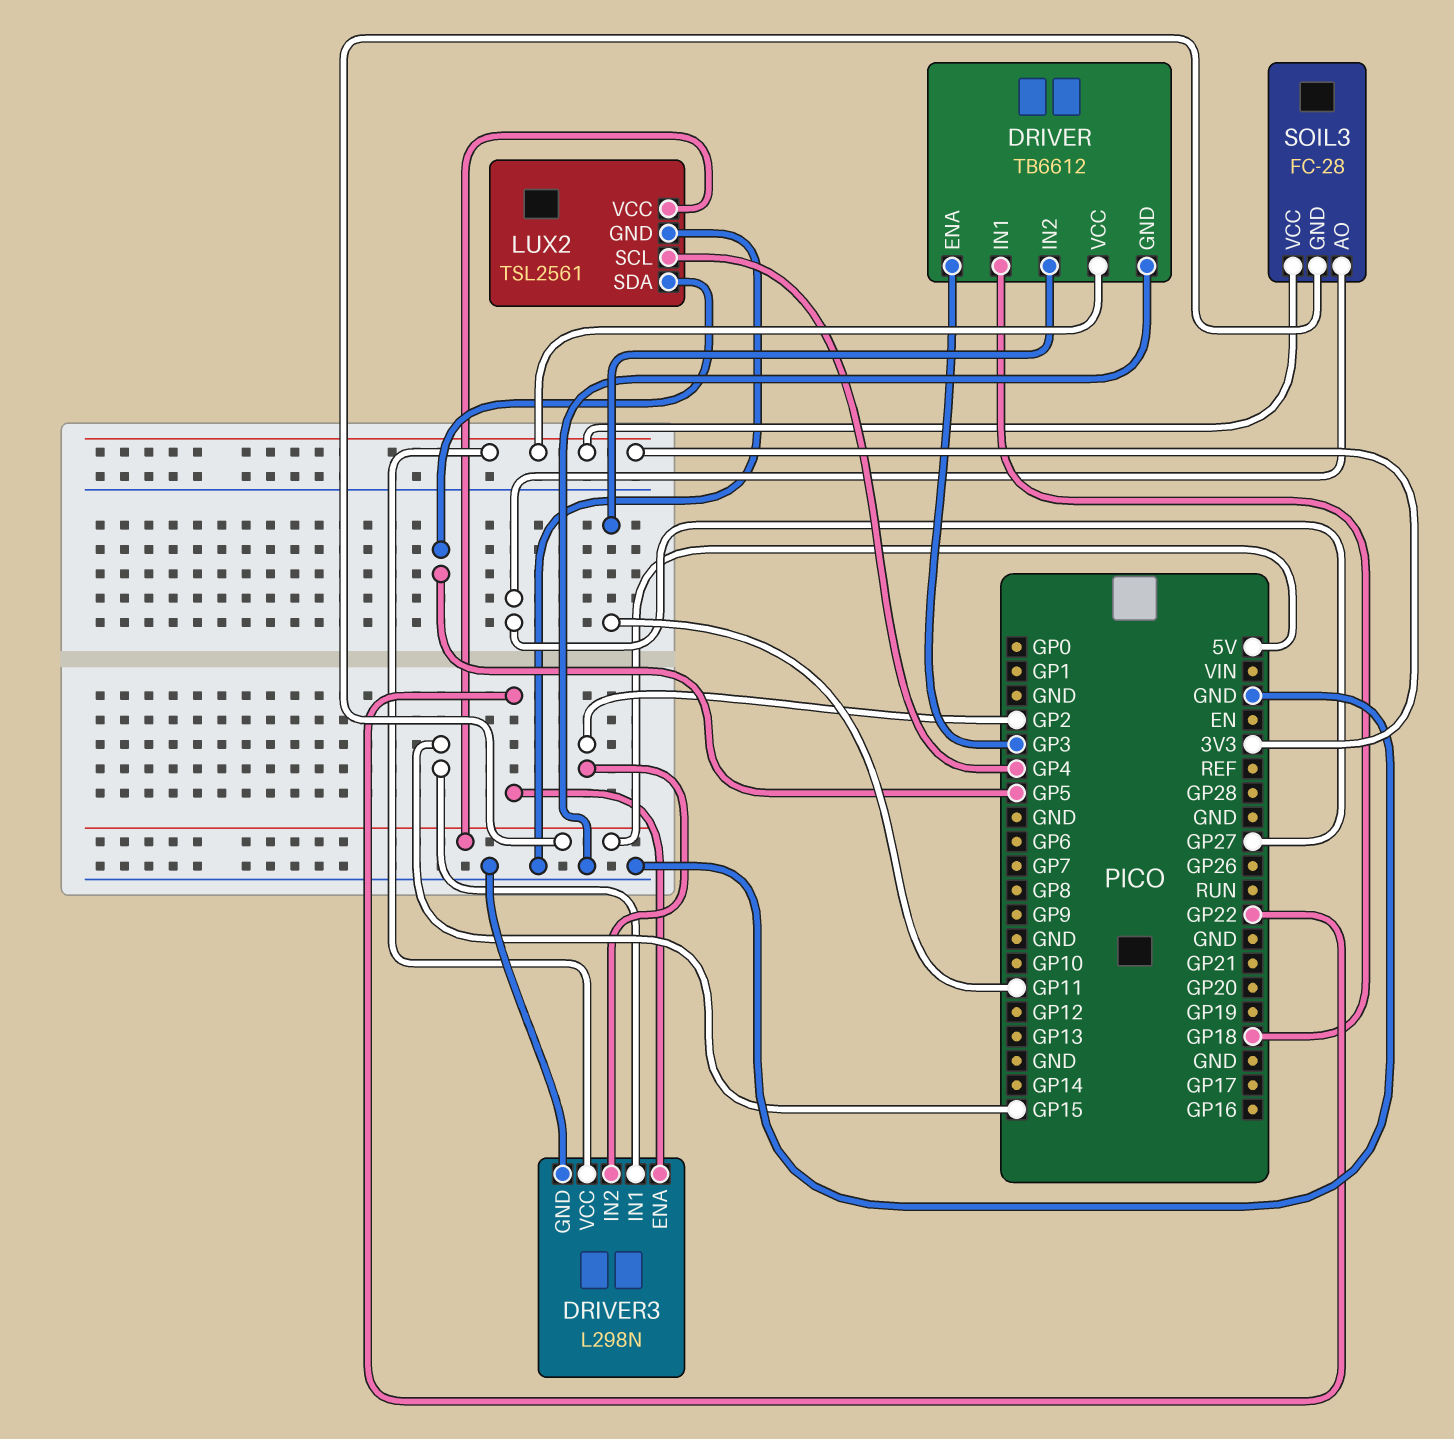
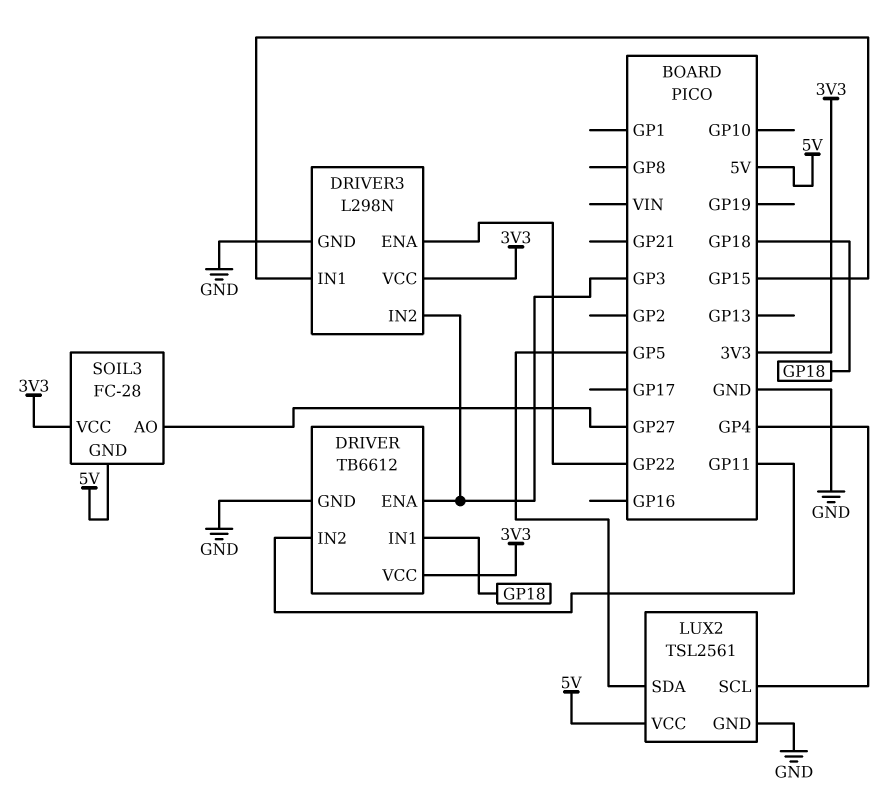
DRIVER3 pin IN2: GP2 -> GP3

